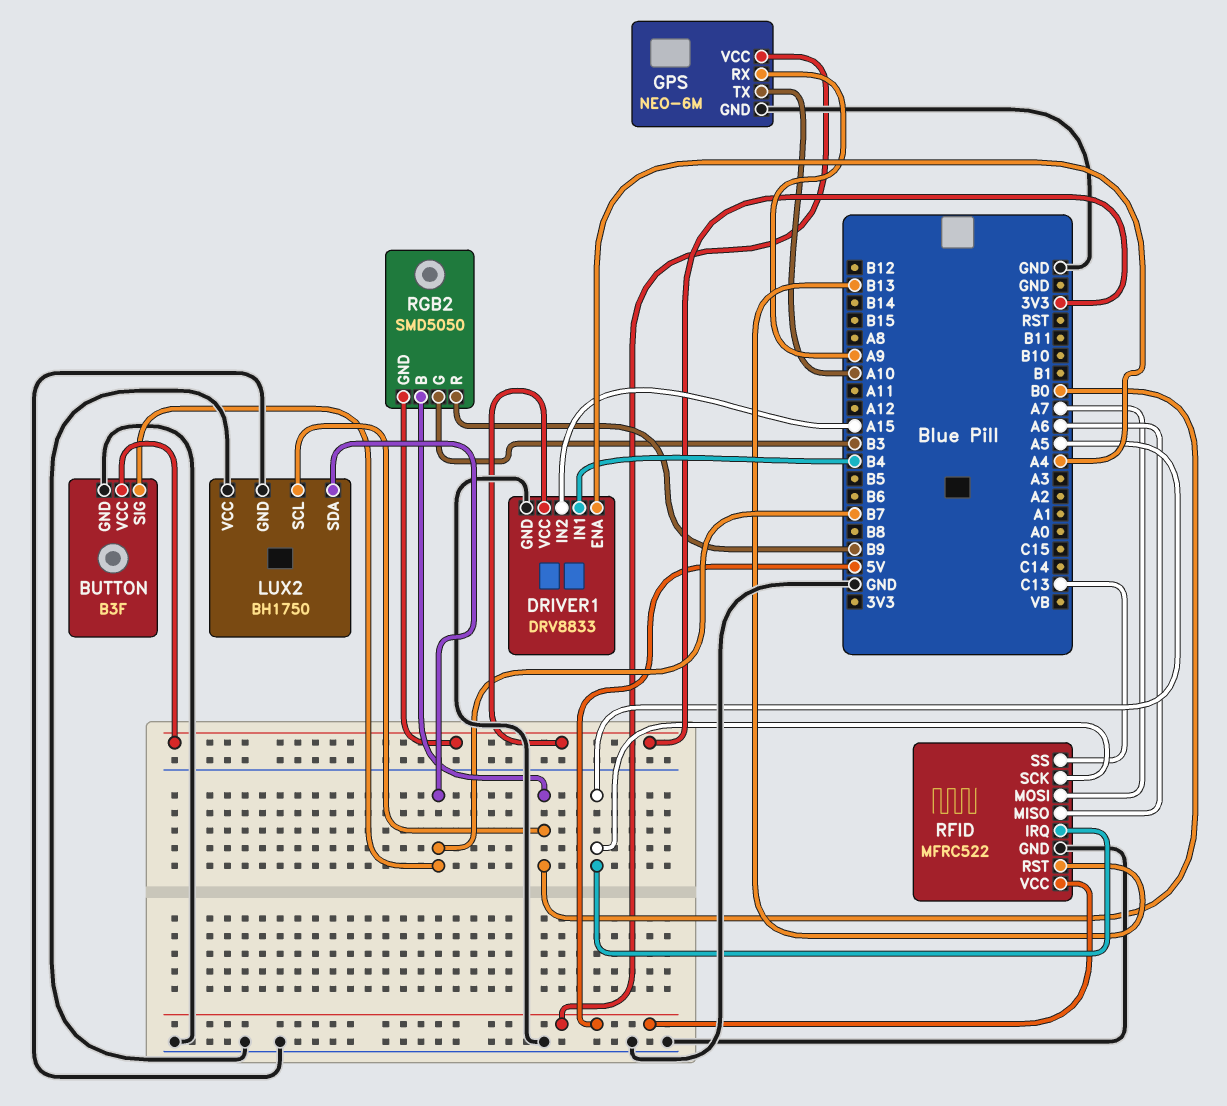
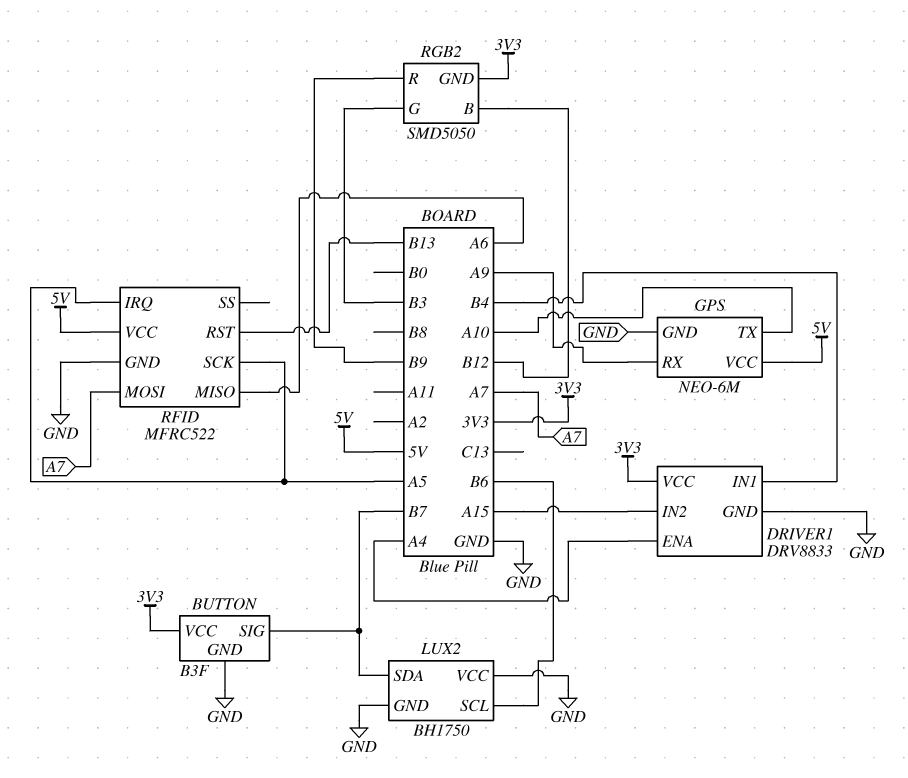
LUX2 pin SCL: B0 -> B6
RFID pin SS: C13 -> none
RGB2 pin B: B0 -> B12

